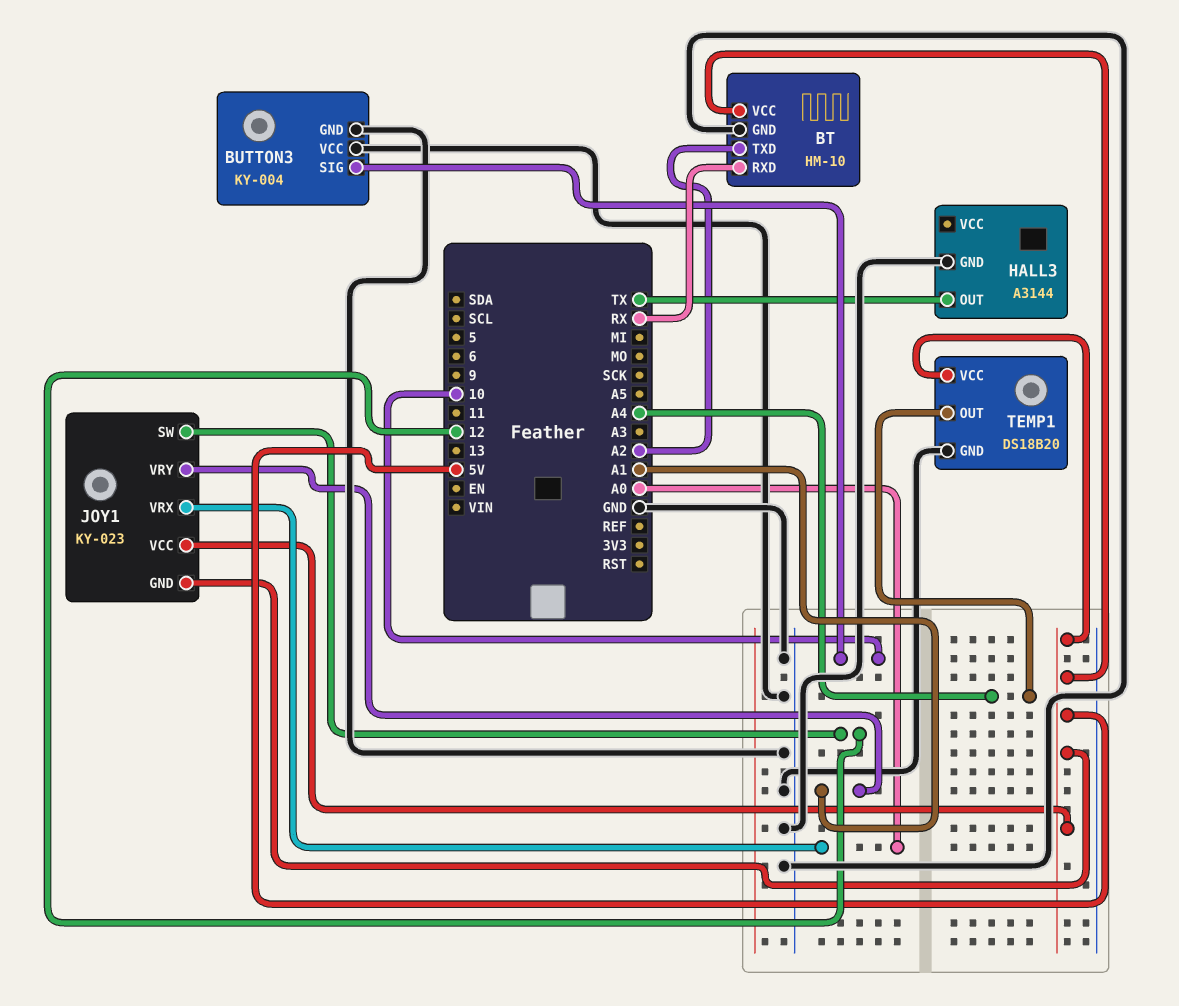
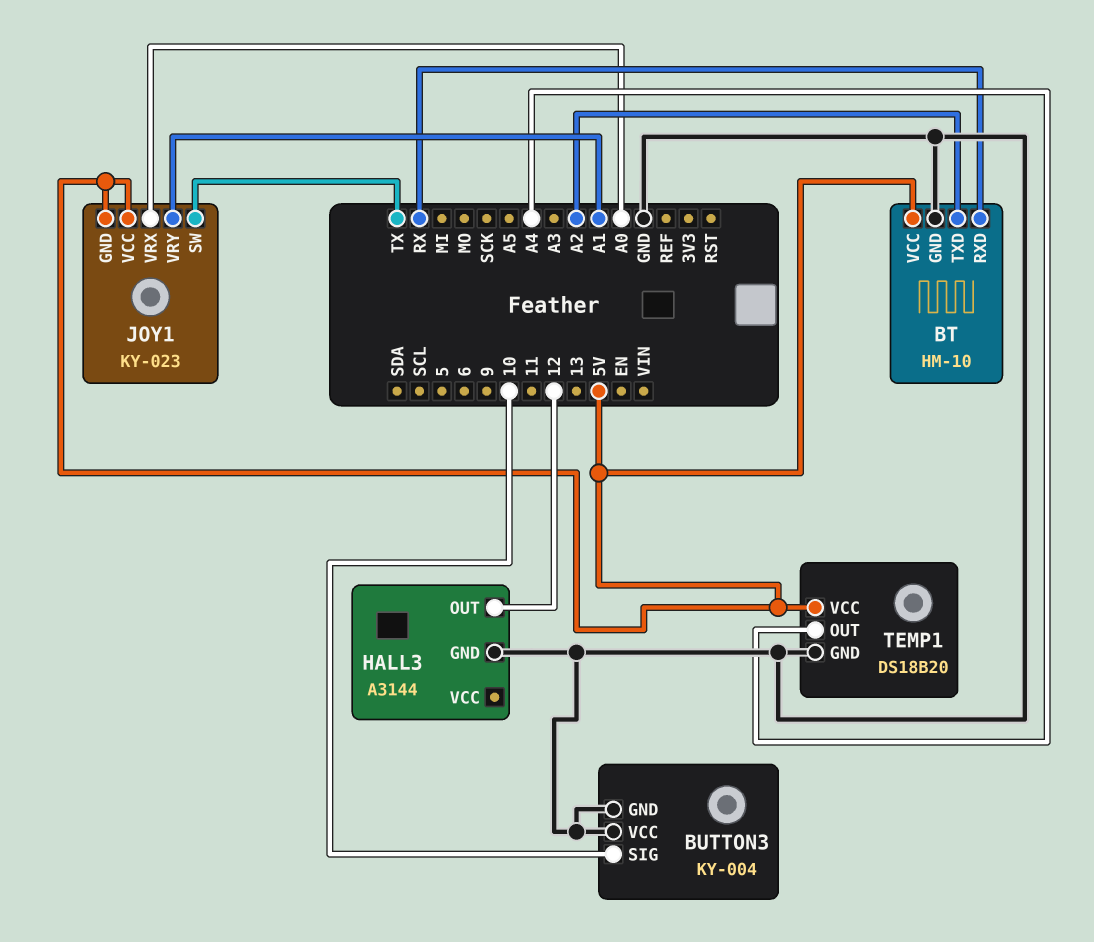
HALL3 pin OUT: TX -> 12
JOY1 pin SW: 12 -> TX

